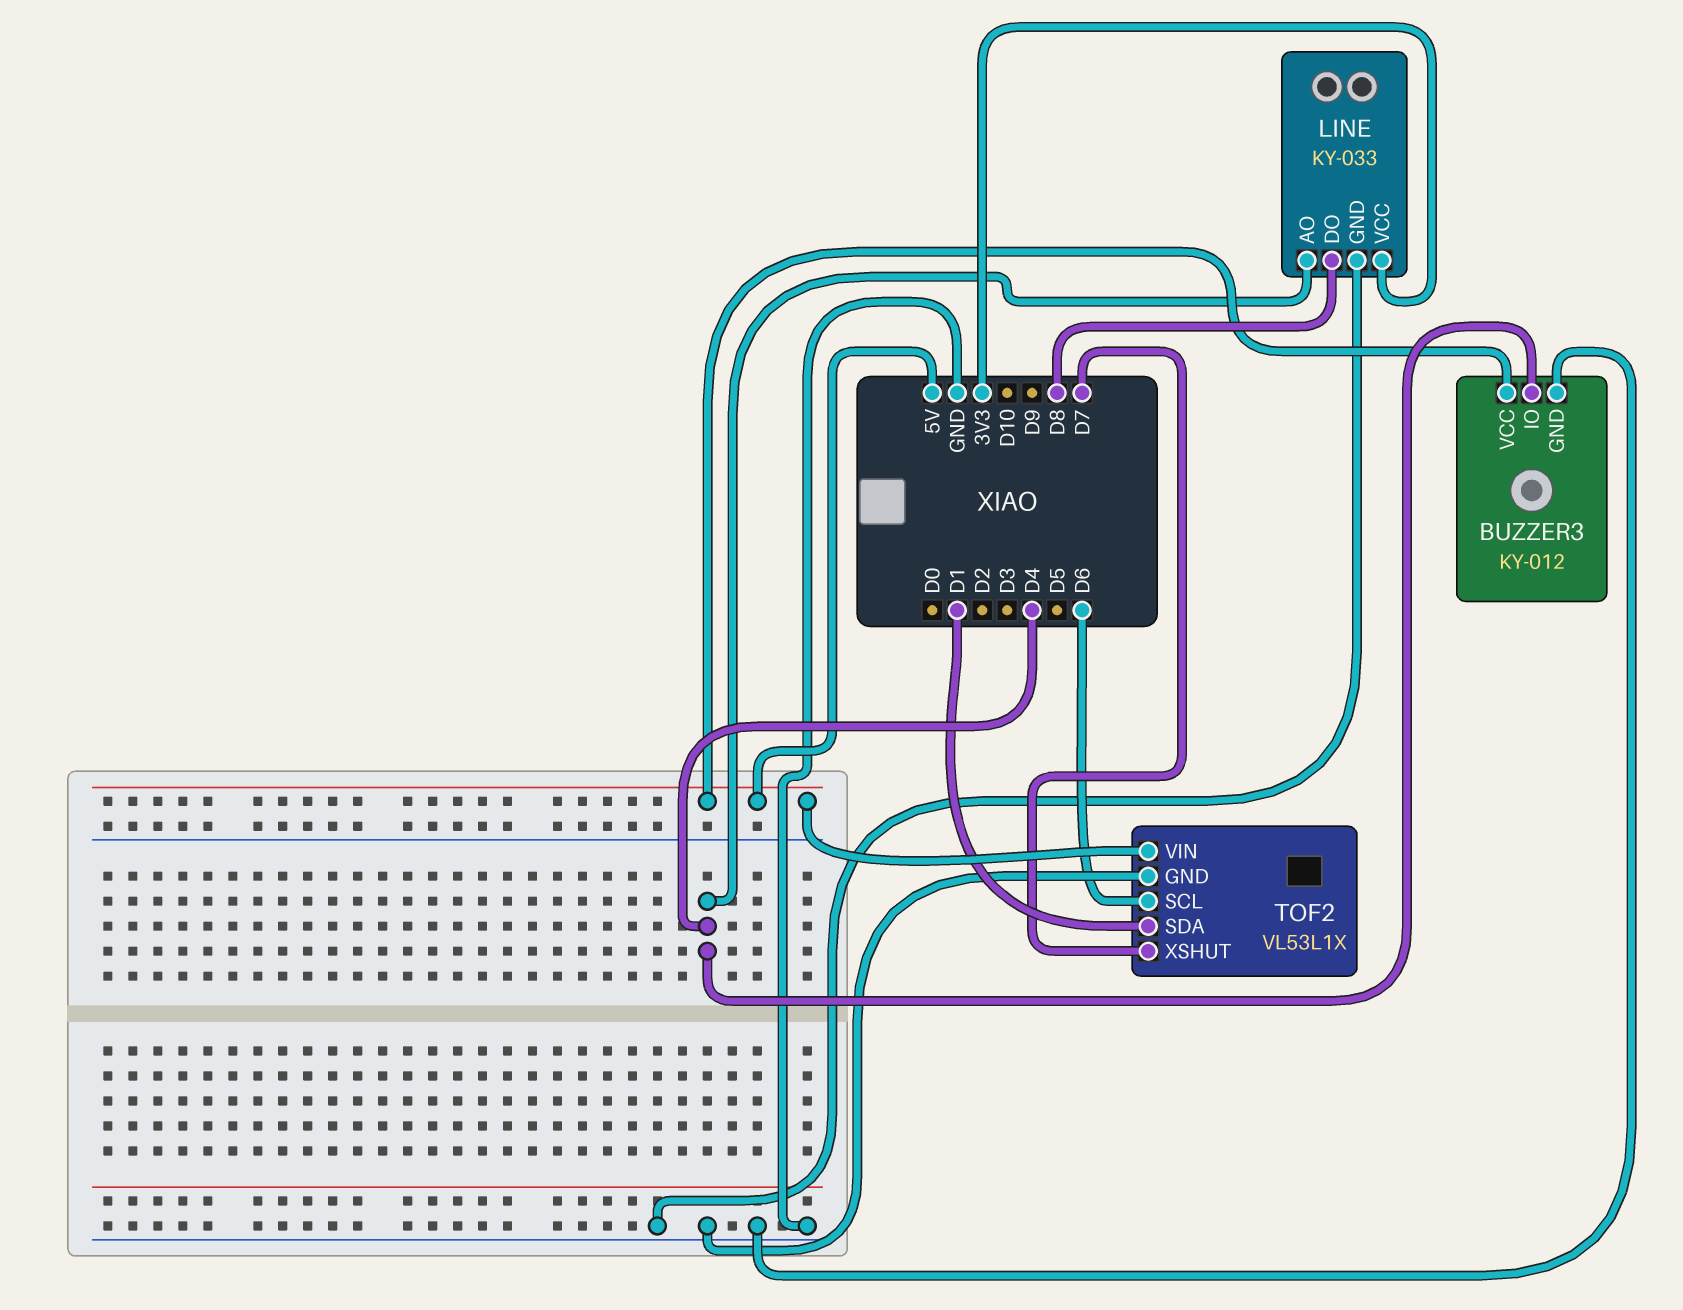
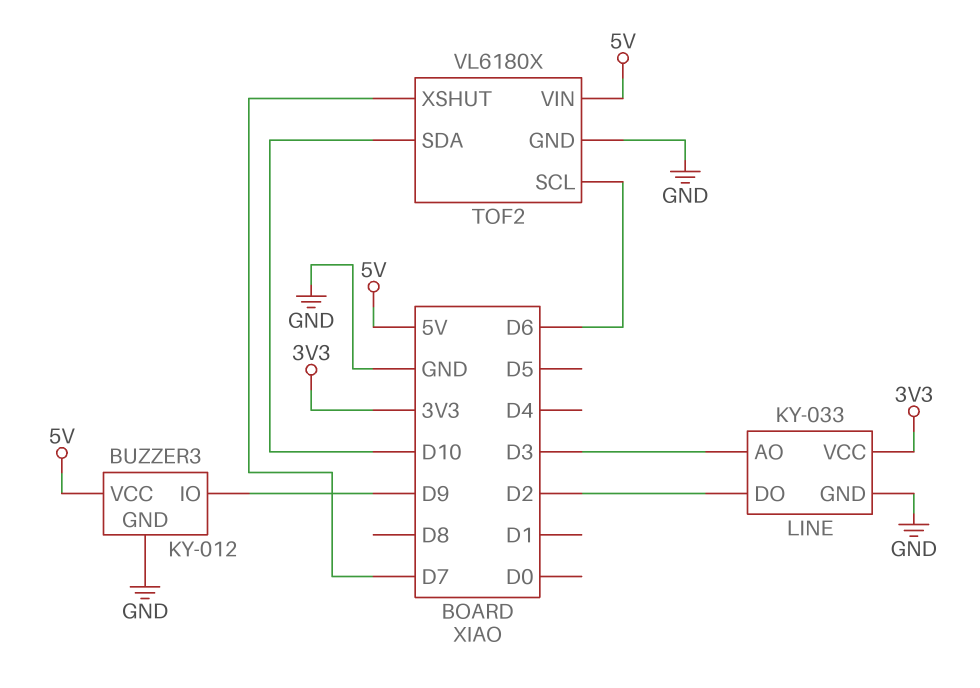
BUZZER3 pin IO: D4 -> D9
LINE pin AO: D4 -> D3
LINE pin DO: D8 -> D2
TOF2: VL53L1X -> VL6180X
TOF2 pin SDA: D1 -> D10

